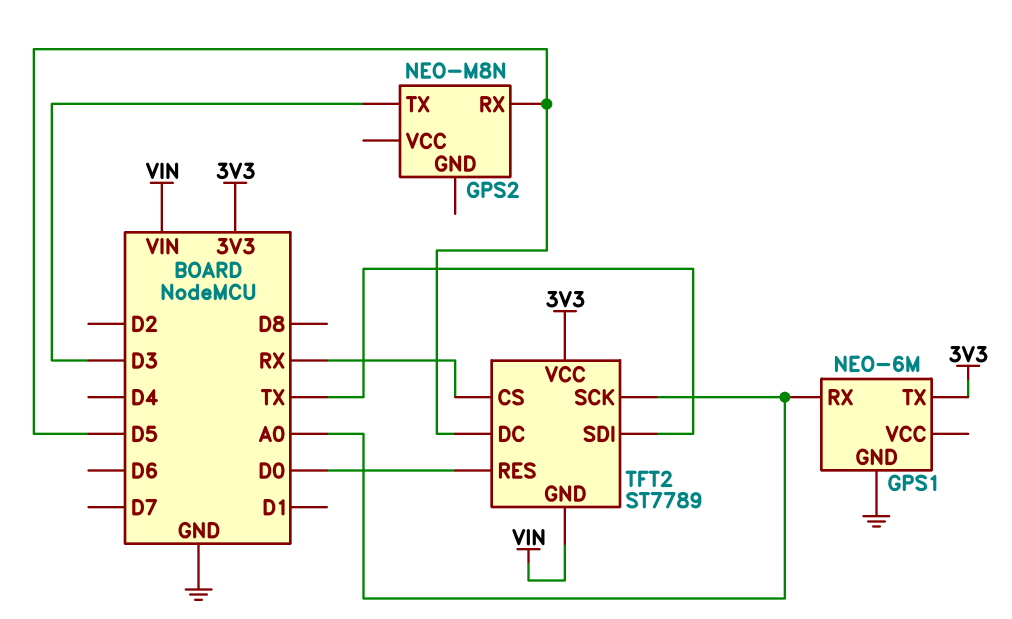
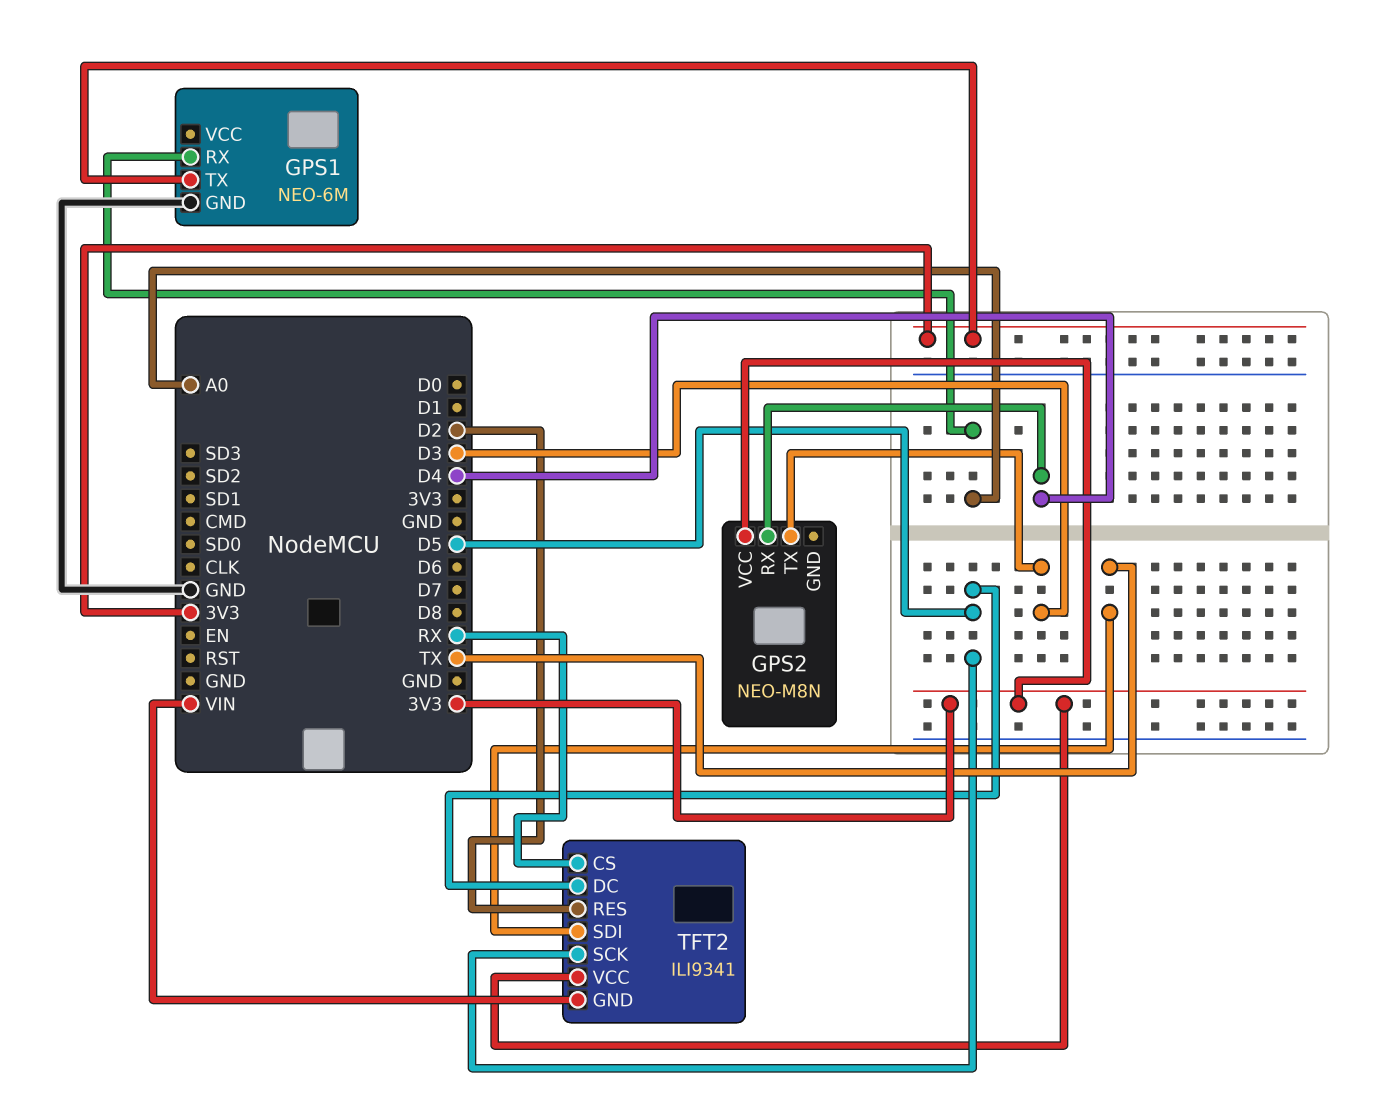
GPS2 pin RX: D5 -> D4
GPS2 pin VCC: none -> 3V3
TFT2: ST7789 -> ILI9341
TFT2 pin RES: D0 -> D2
TFT2 pin SCK: A0 -> D5

